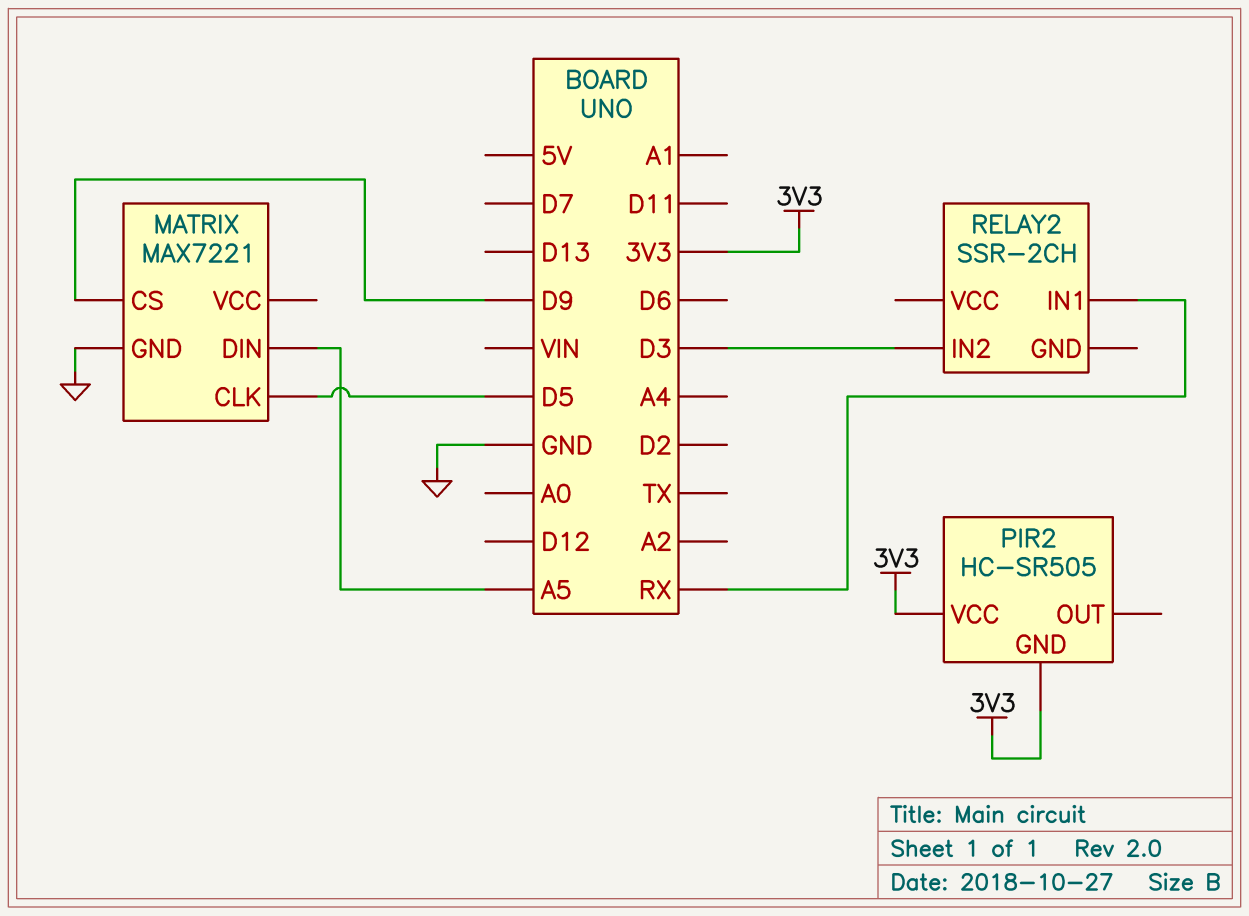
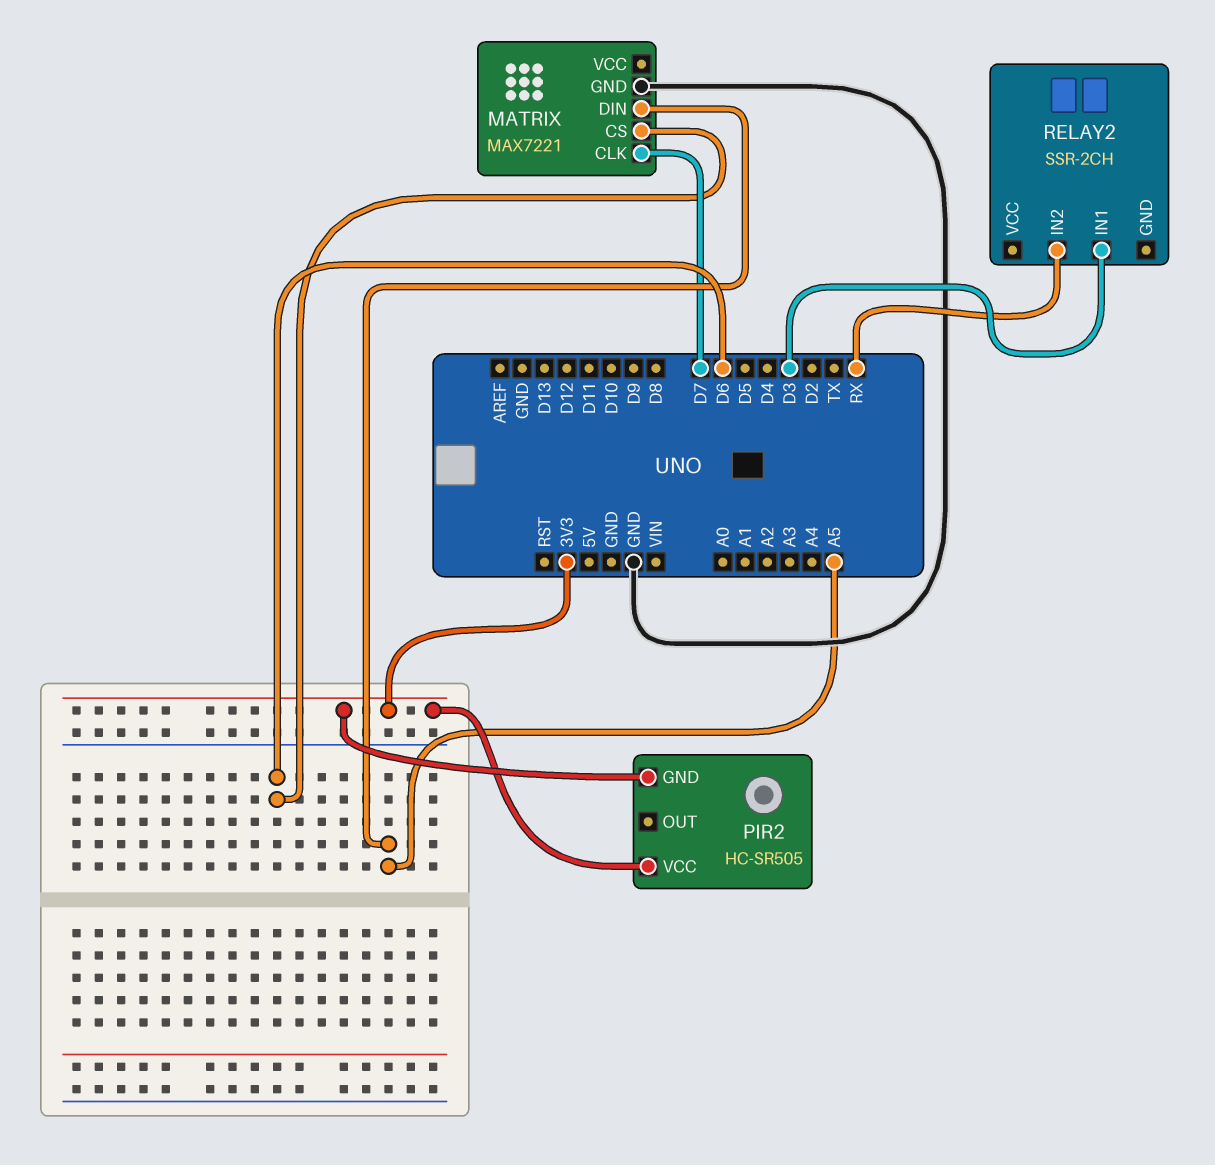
MATRIX pin CLK: D5 -> D7
MATRIX pin CS: D9 -> D6
RELAY2 pin IN1: RX -> D3
RELAY2 pin IN2: D3 -> RX

